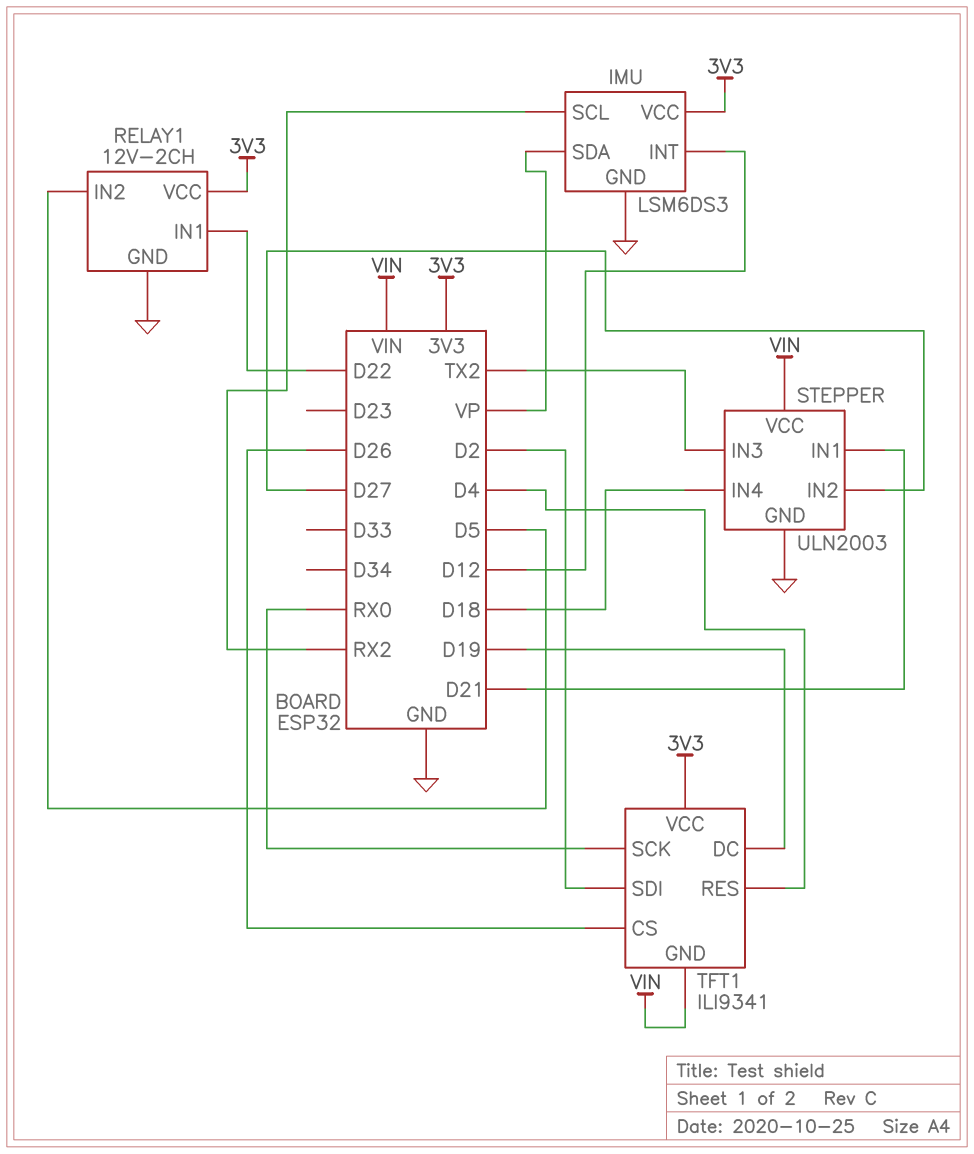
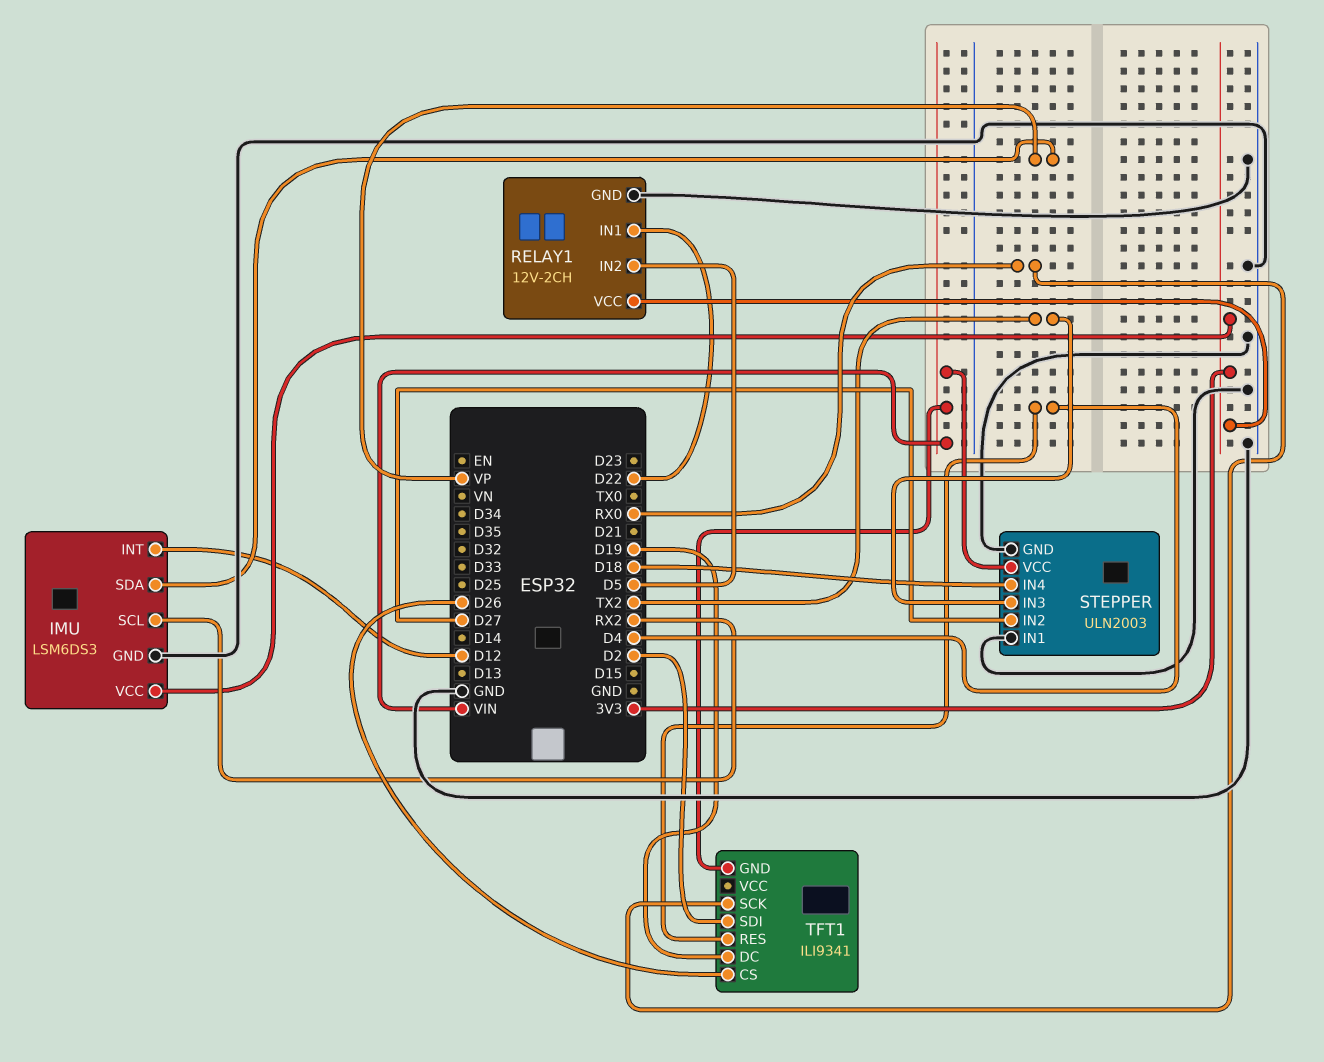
STEPPER pin IN1: D21 -> GND
TFT1 pin VCC: 3V3 -> none

